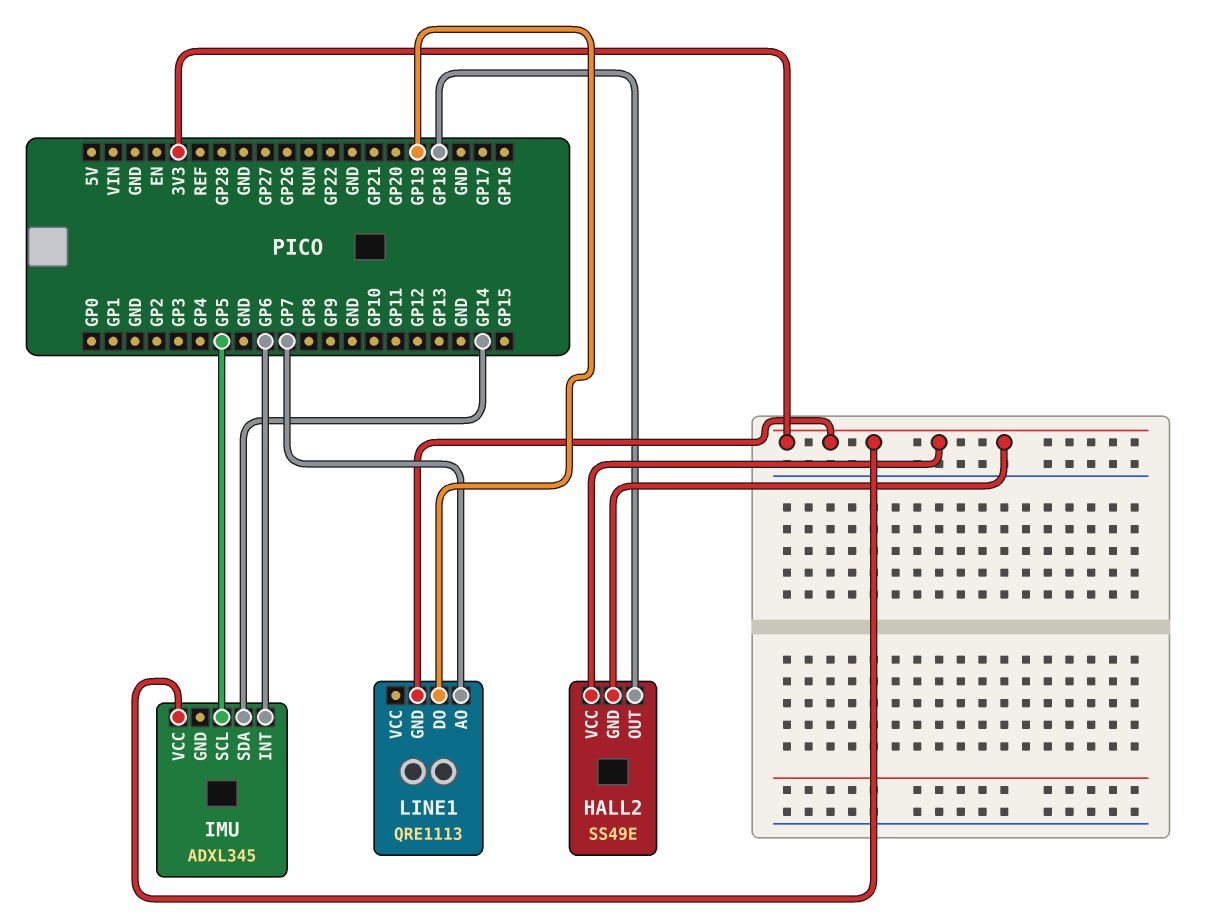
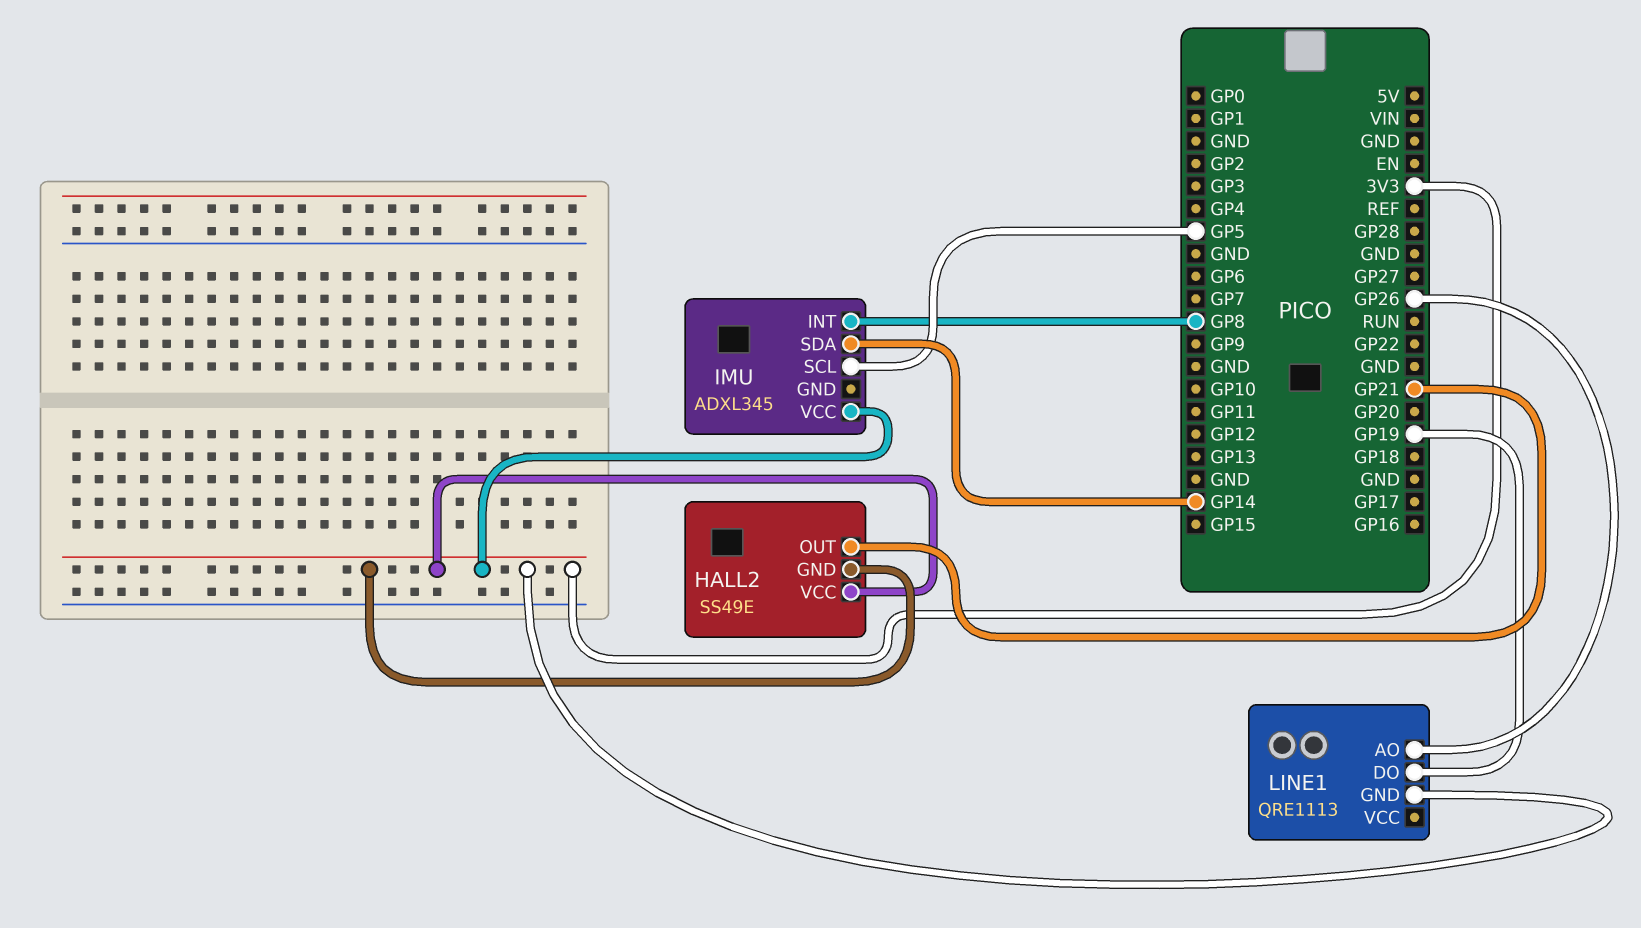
HALL2 pin OUT: GP18 -> GP21
IMU pin INT: GP6 -> GP8
LINE1 pin AO: GP7 -> GP26

